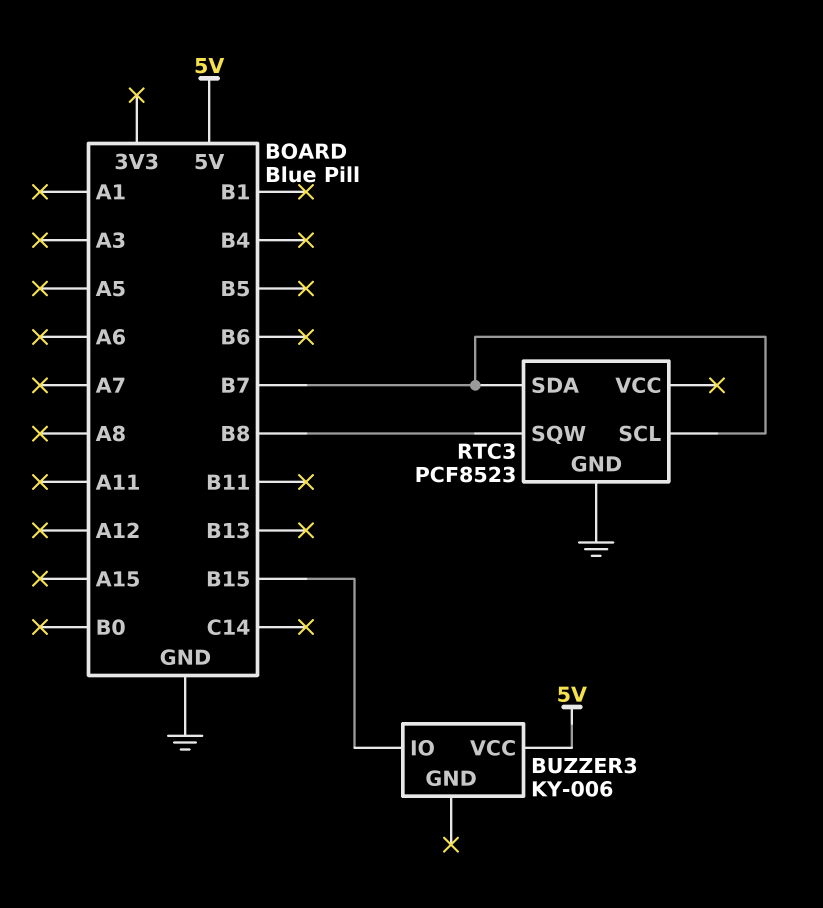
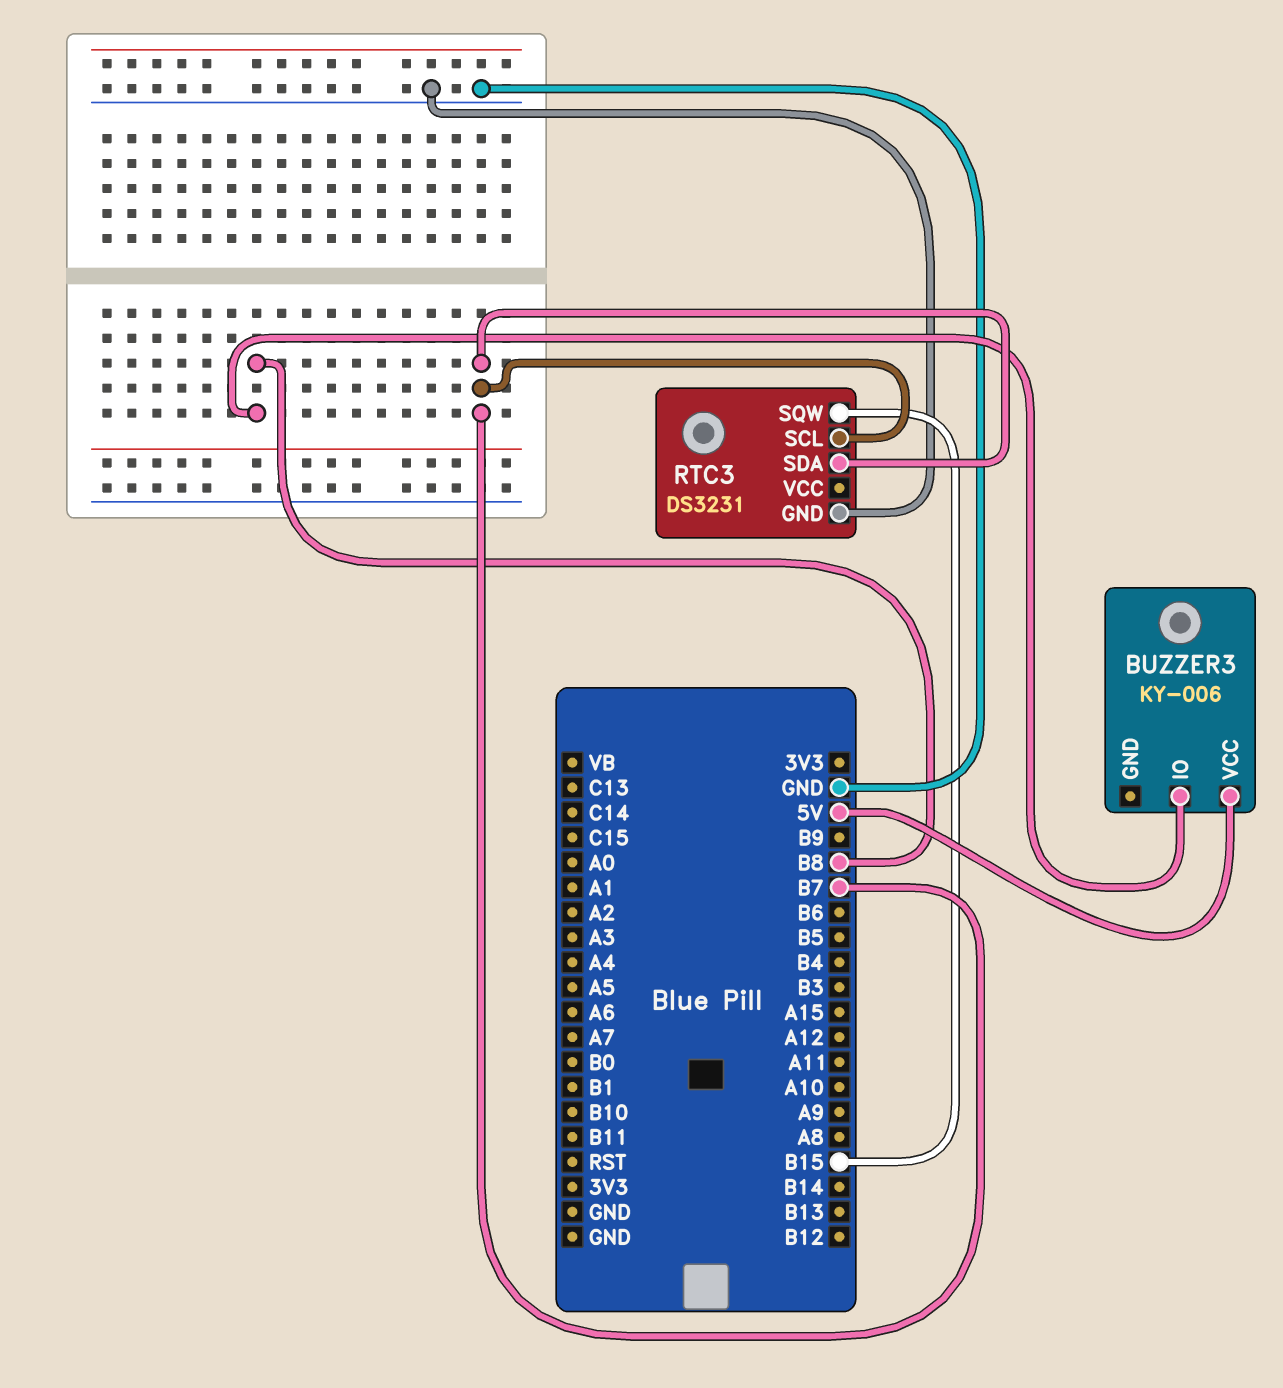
BUZZER3 pin IO: B15 -> B8
RTC3: PCF8523 -> DS3231
RTC3 pin SQW: B8 -> B15

